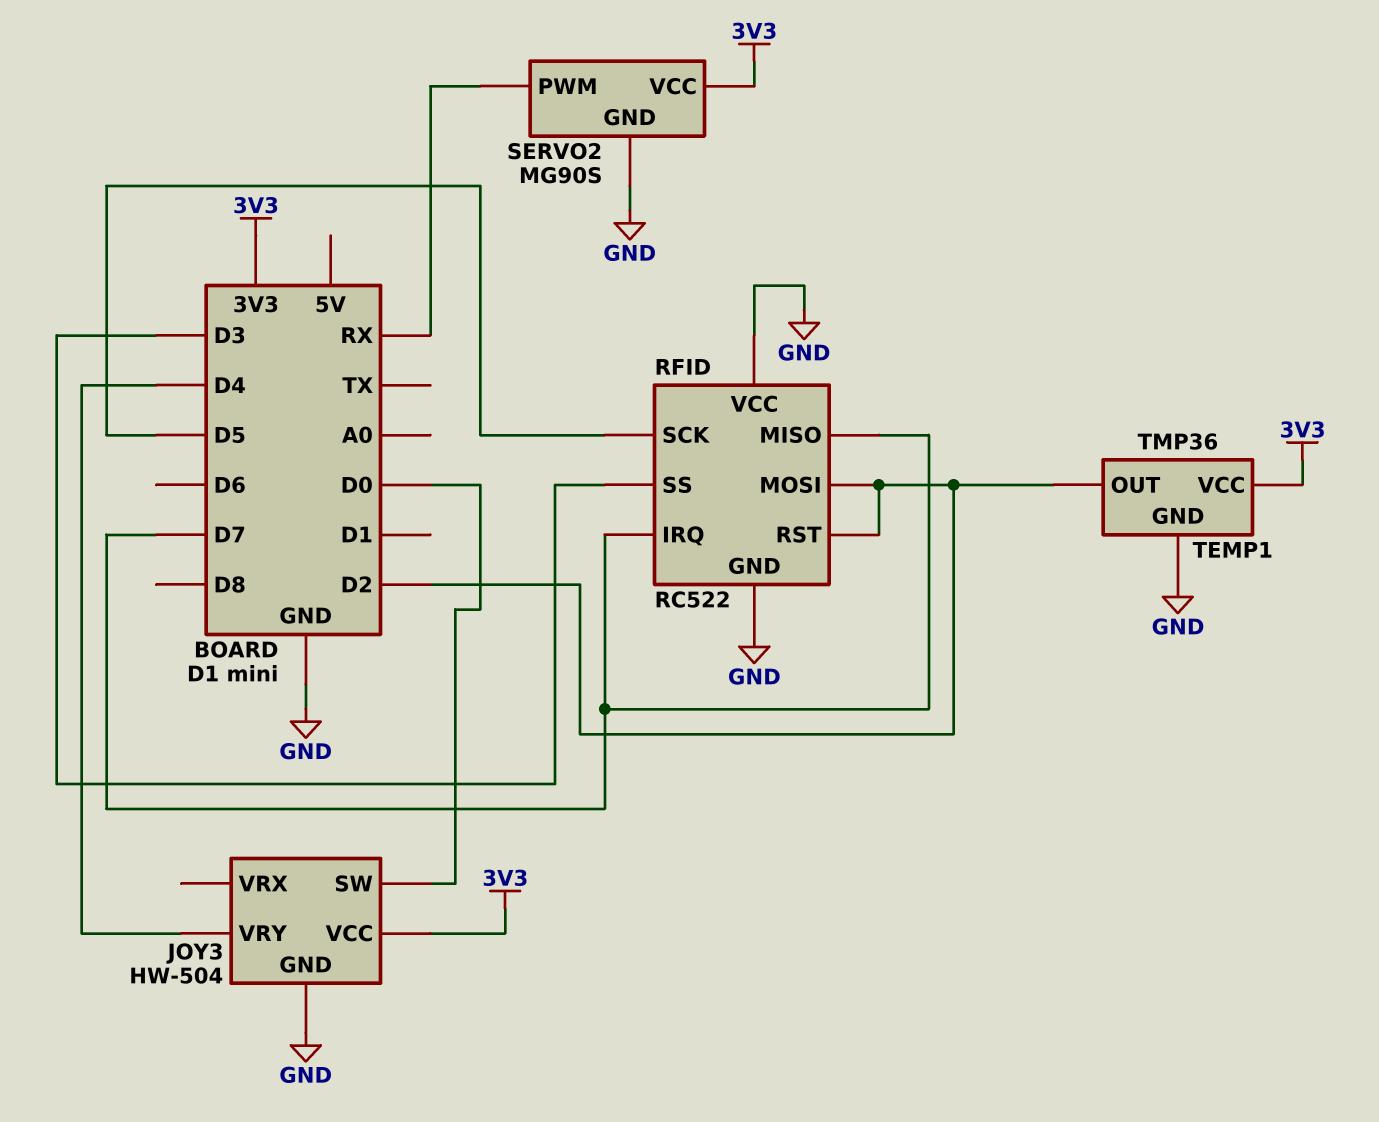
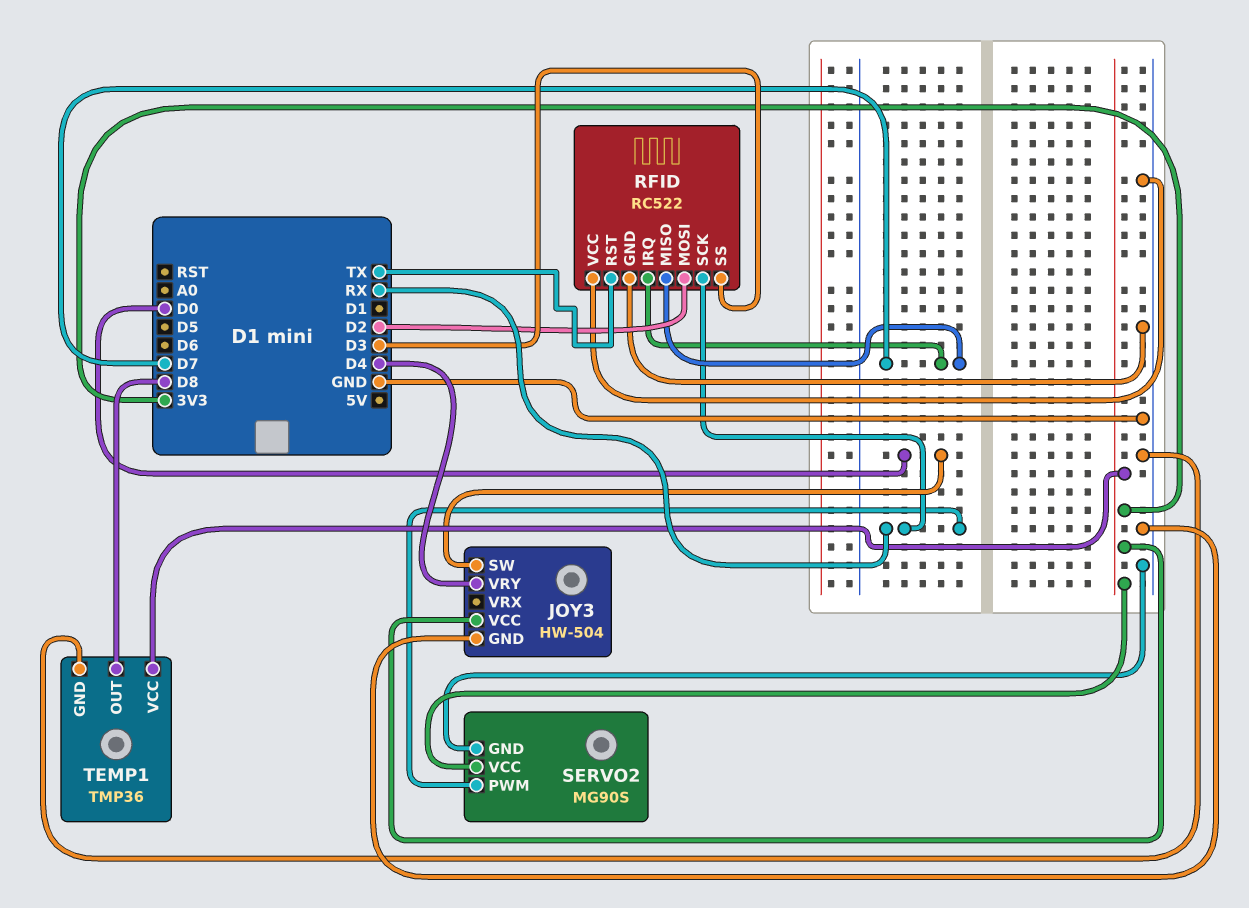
RFID pin RST: D2 -> TX
RFID pin SCK: D5 -> RX
TEMP1 pin OUT: D2 -> D8

